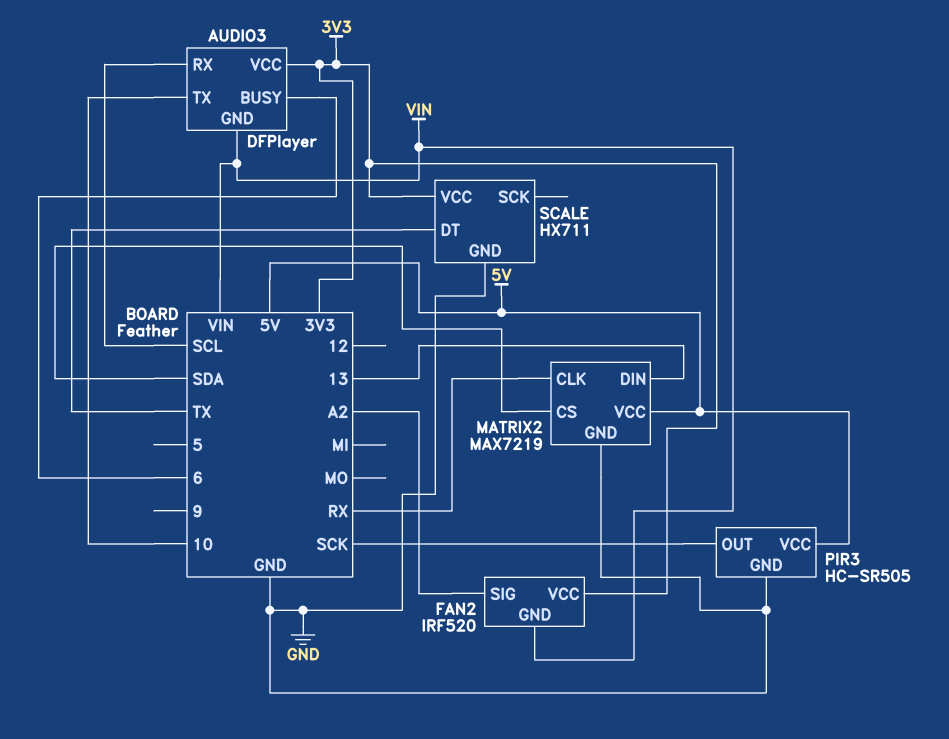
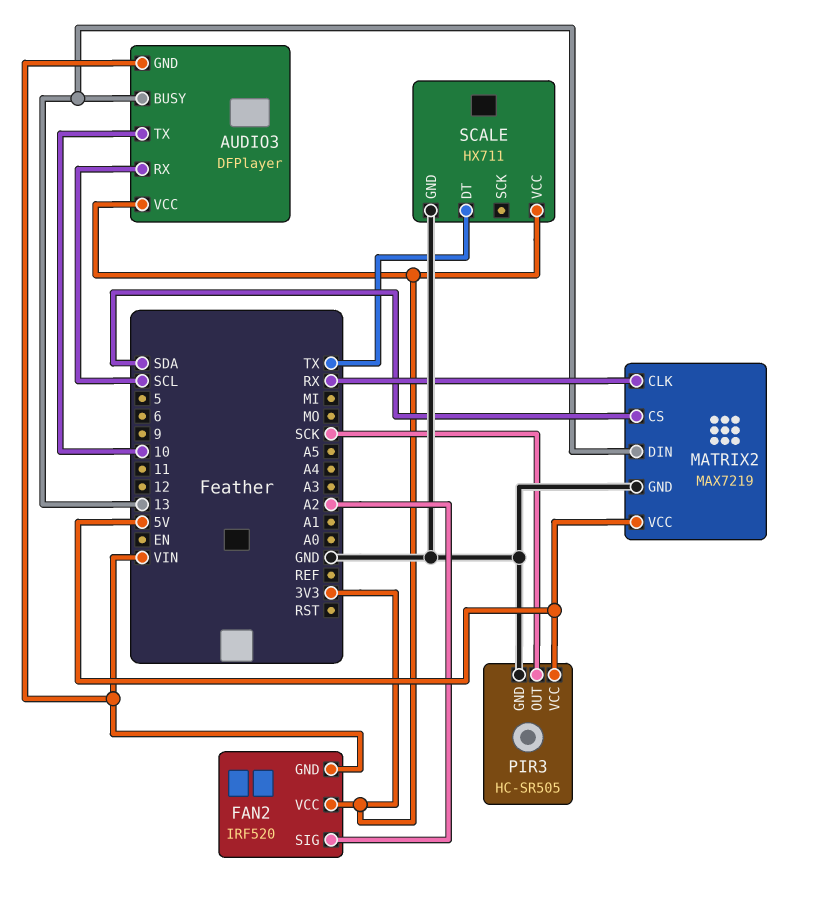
AUDIO3 pin BUSY: 6 -> 13

